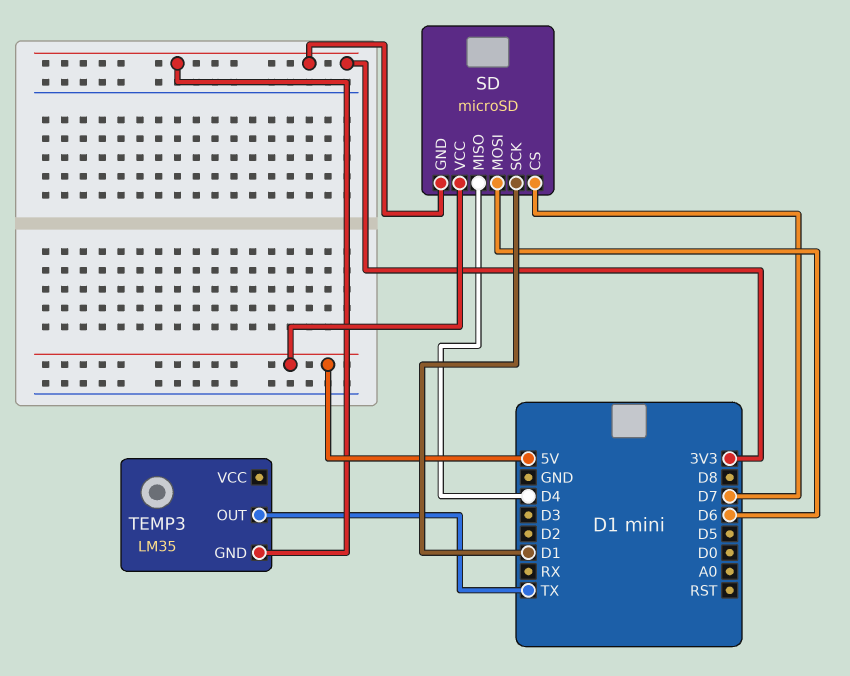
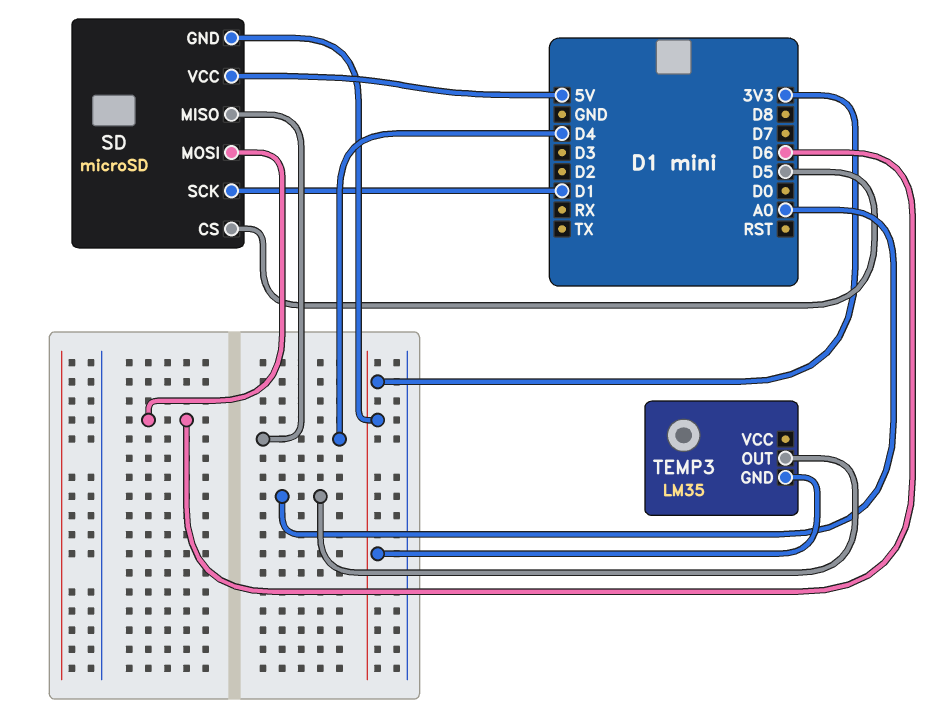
SD pin CS: D7 -> D5
TEMP3 pin OUT: TX -> A0

